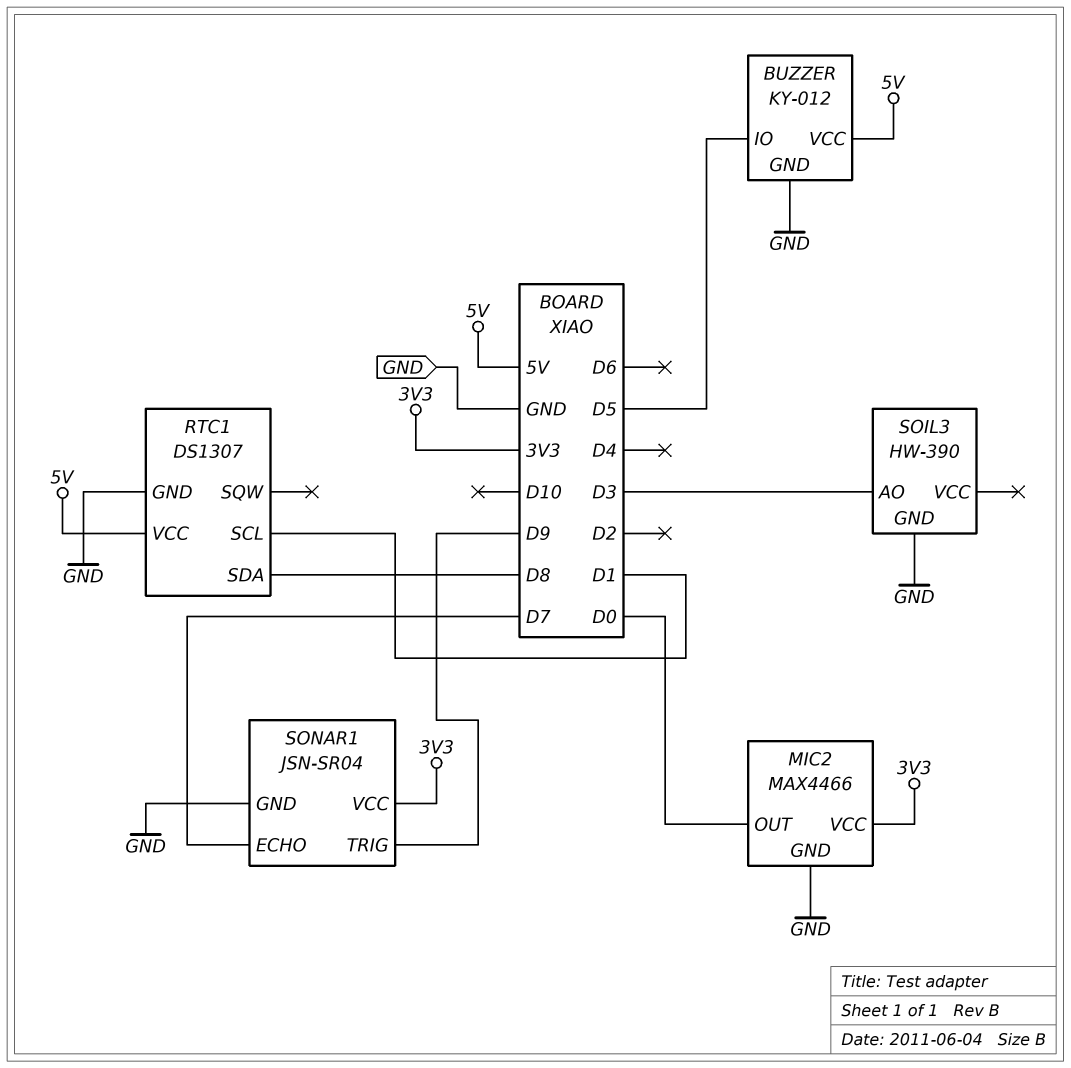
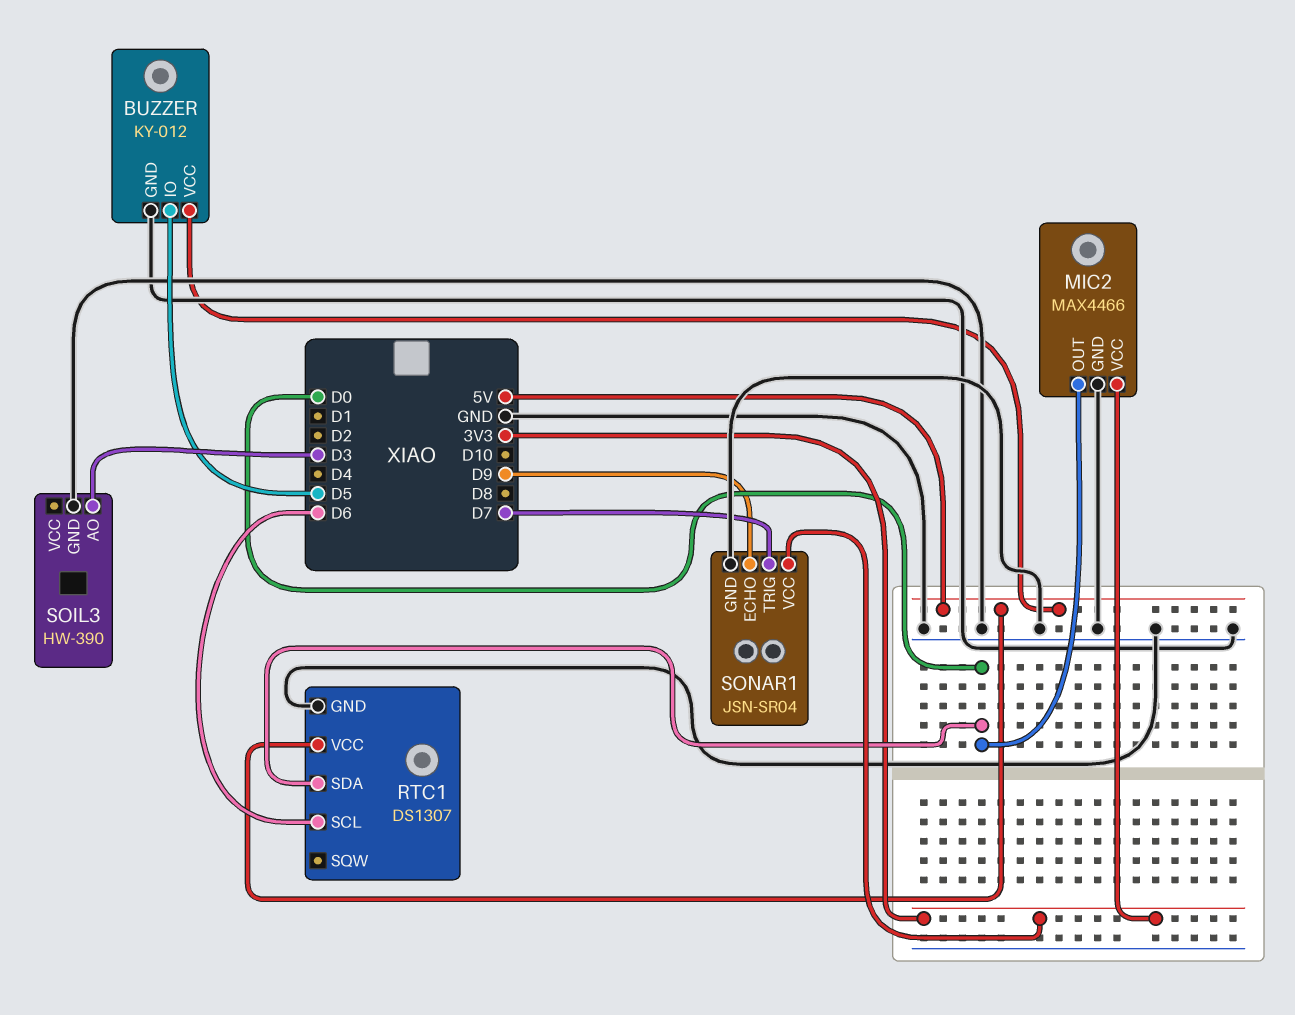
RTC1 pin SCL: D1 -> D6
RTC1 pin SDA: D8 -> D0
SONAR1 pin ECHO: D7 -> D9
SONAR1 pin TRIG: D9 -> D7

